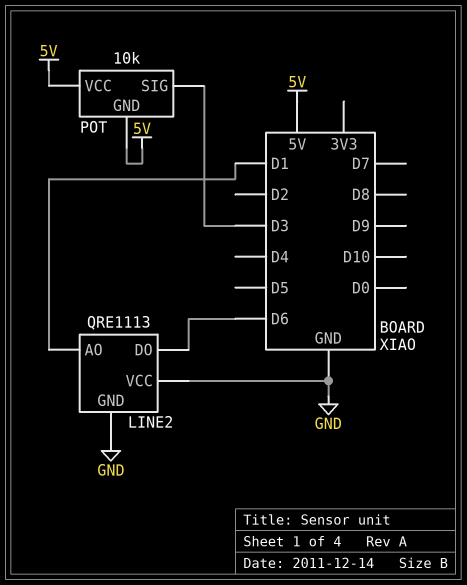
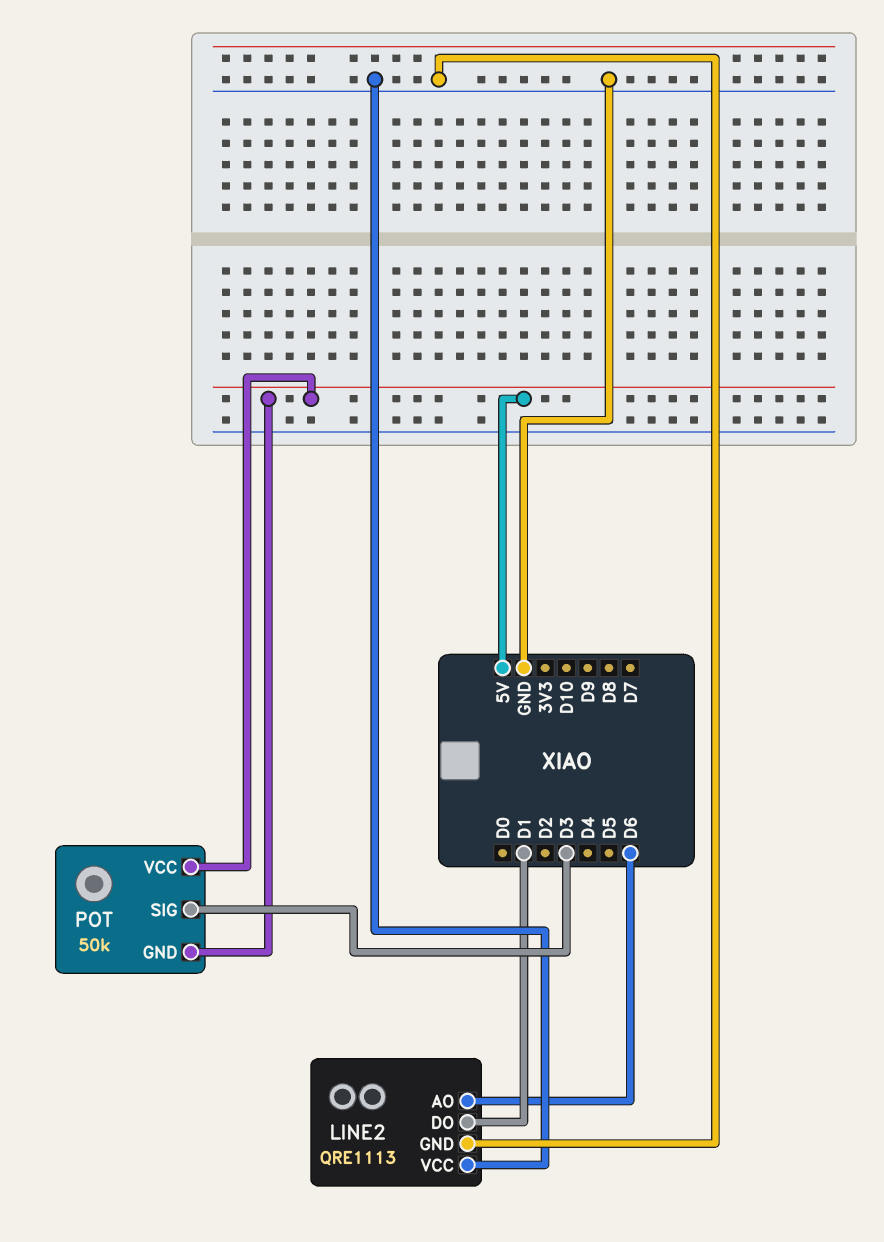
LINE2 pin AO: D1 -> D6
LINE2 pin DO: D6 -> D1
POT: 10k -> 50k

